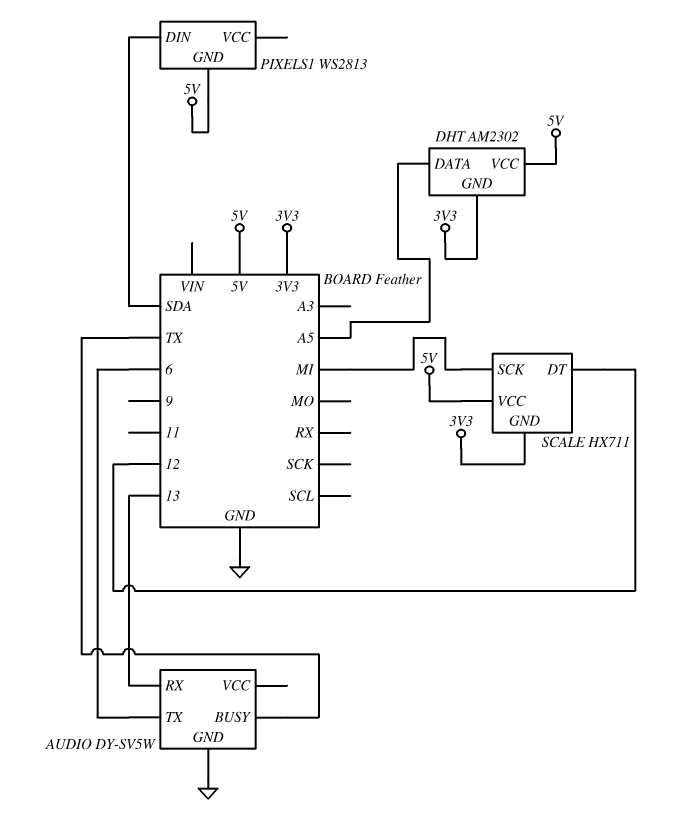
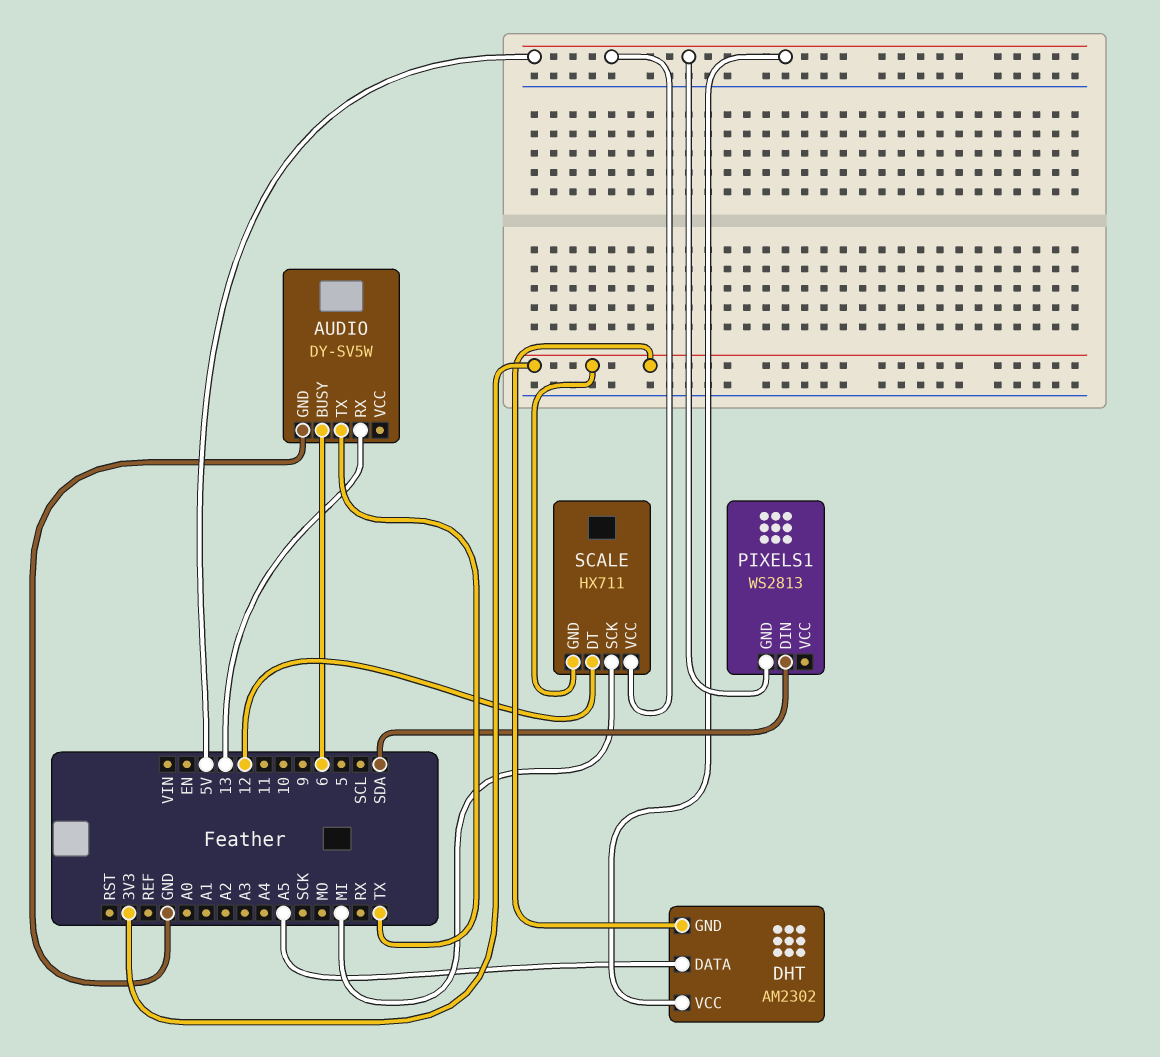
AUDIO pin BUSY: TX -> 6
AUDIO pin TX: 6 -> TX

